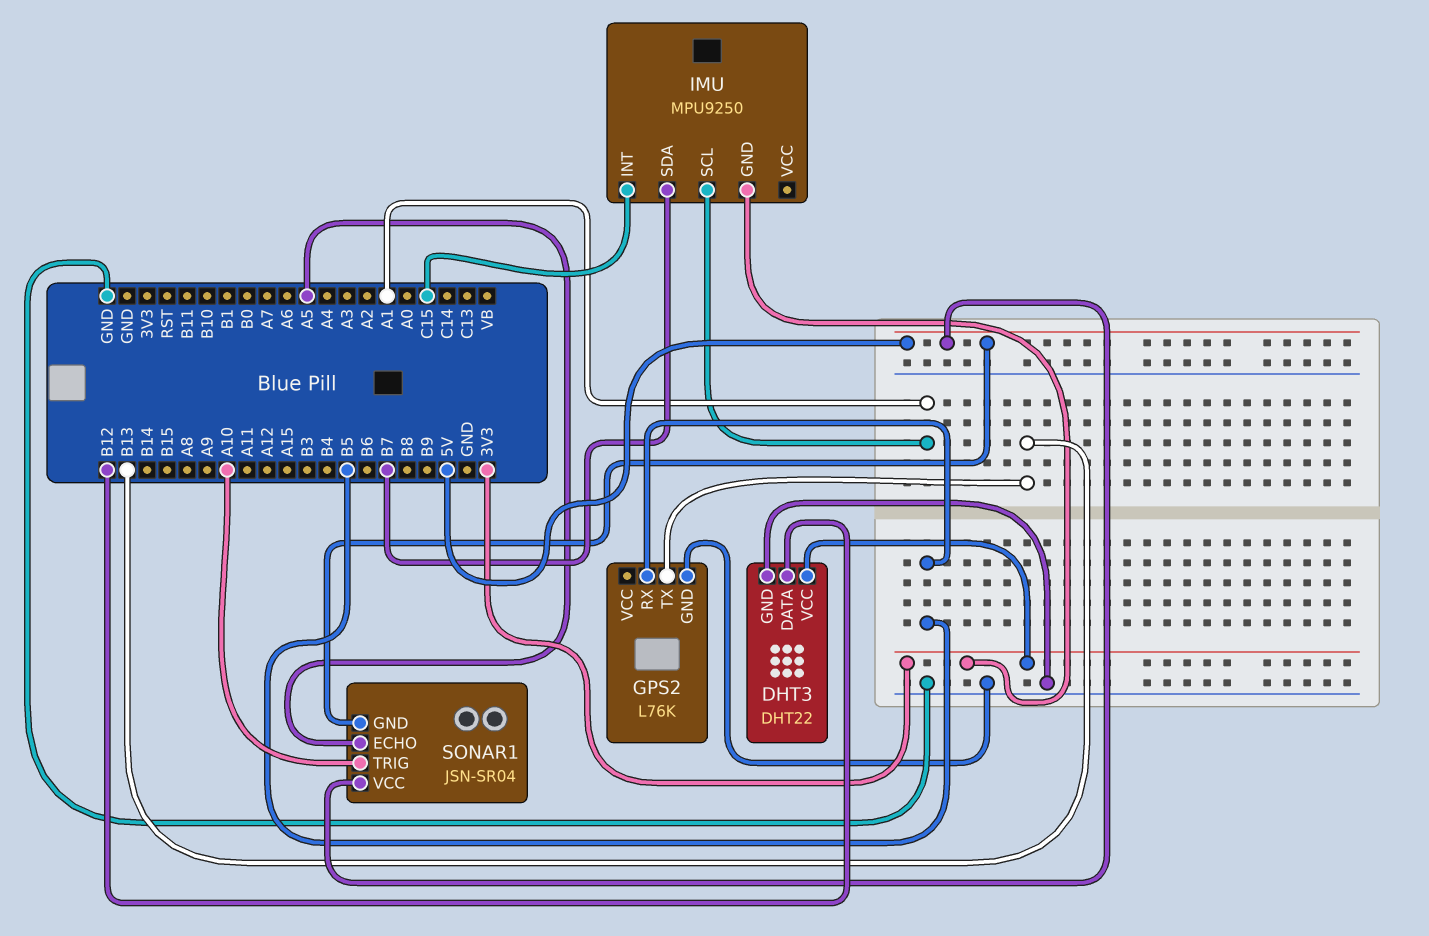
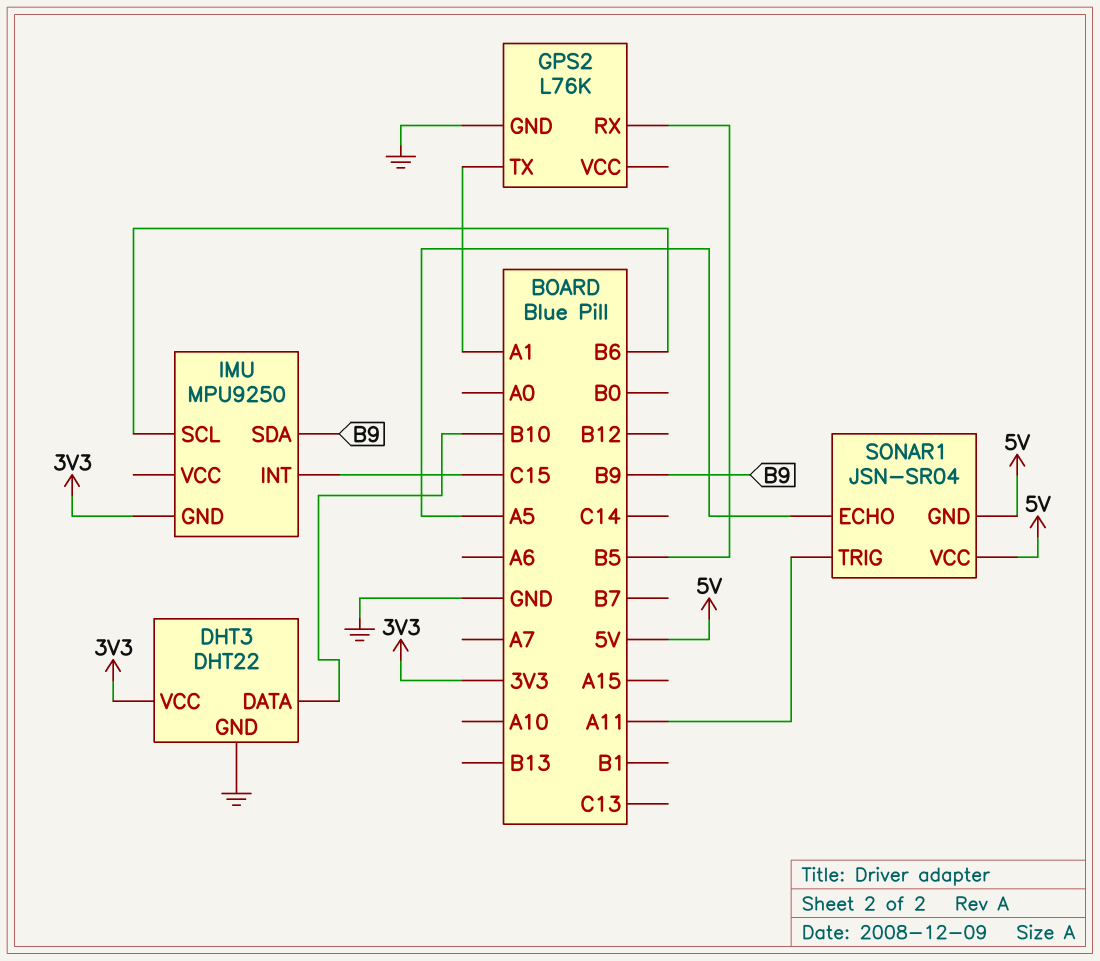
DHT3 pin DATA: B12 -> B10
GPS2 pin TX: B13 -> A1
IMU pin SCL: A1 -> B6
IMU pin SDA: B7 -> B9
SONAR1 pin TRIG: A10 -> A11

